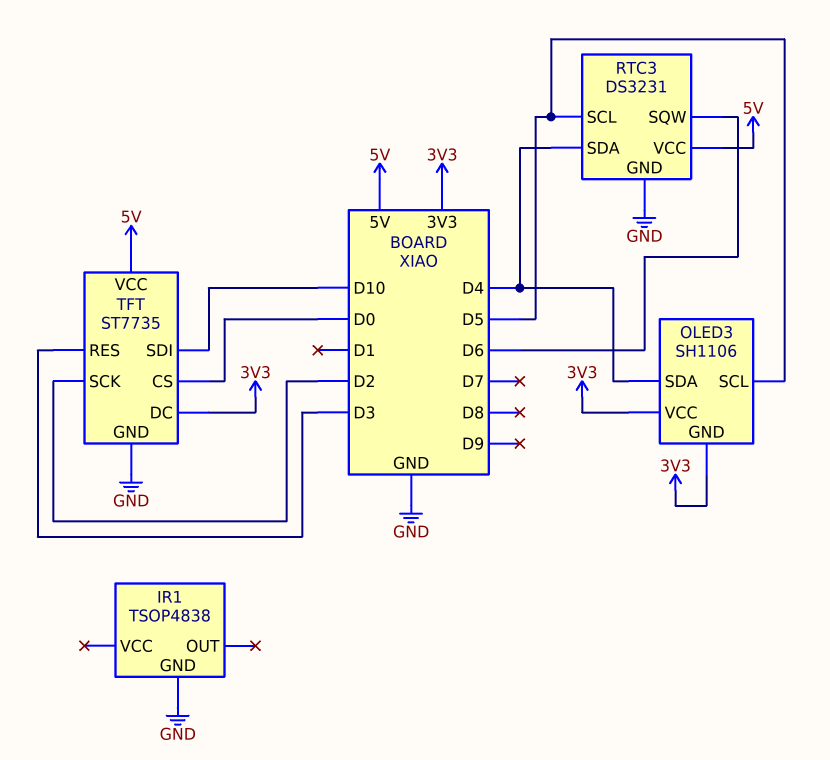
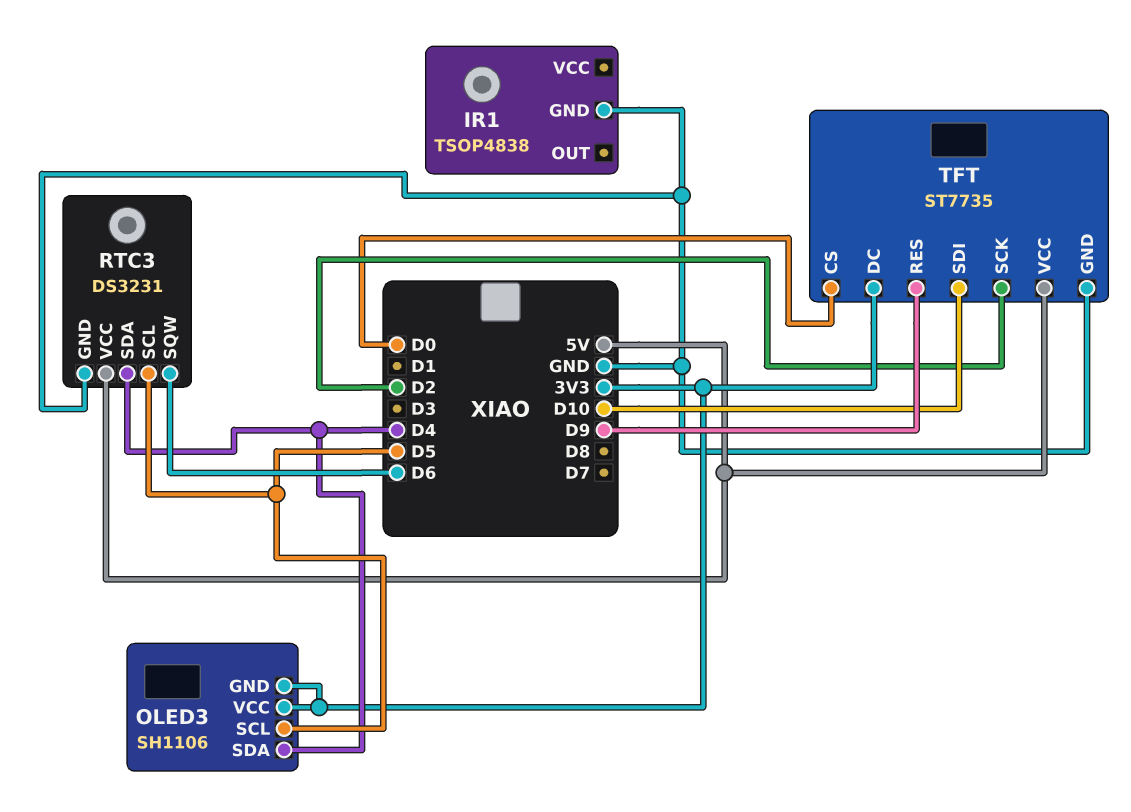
TFT pin RES: D3 -> D9

